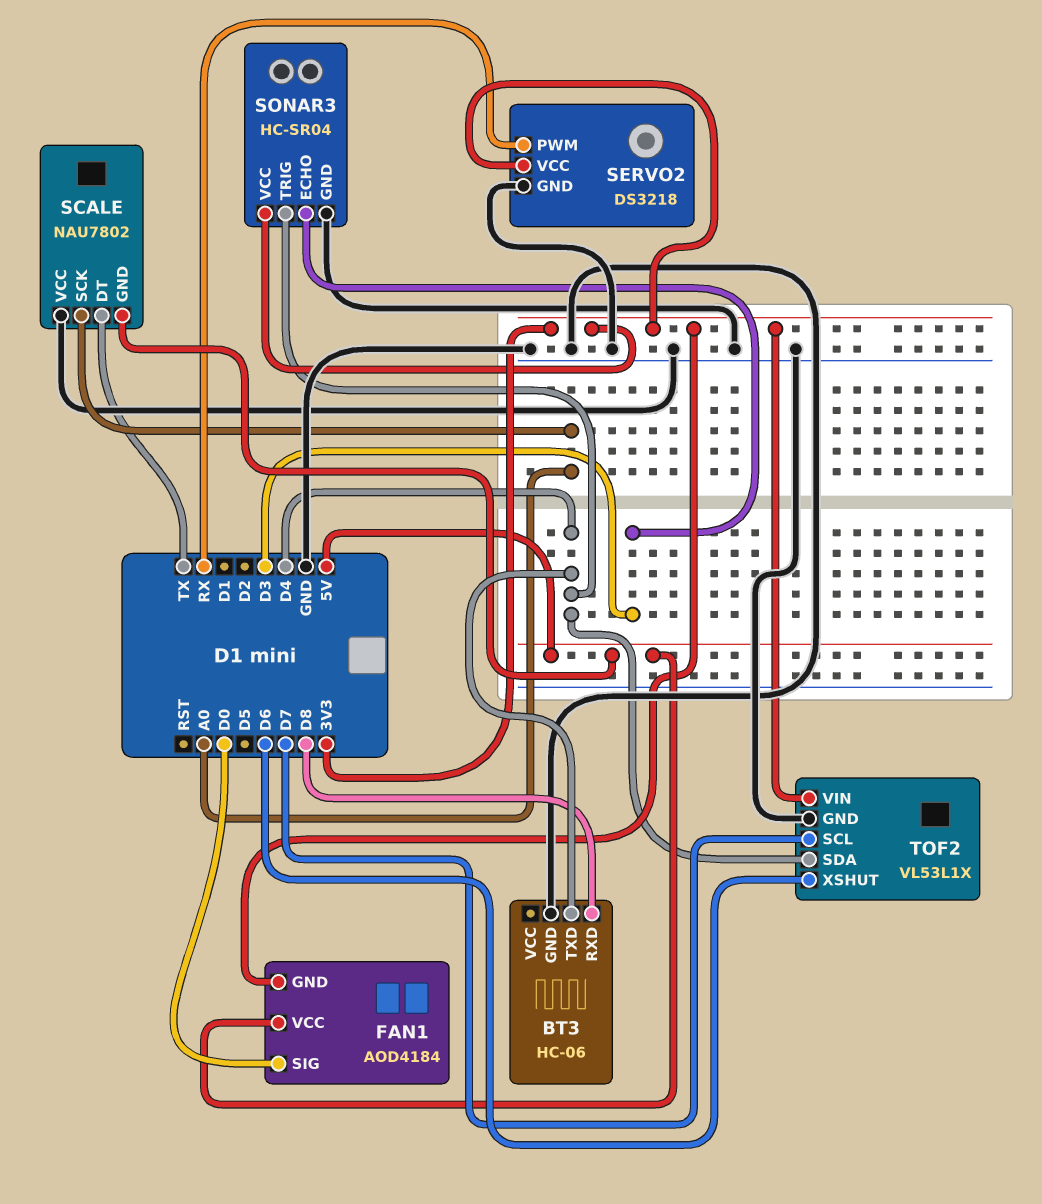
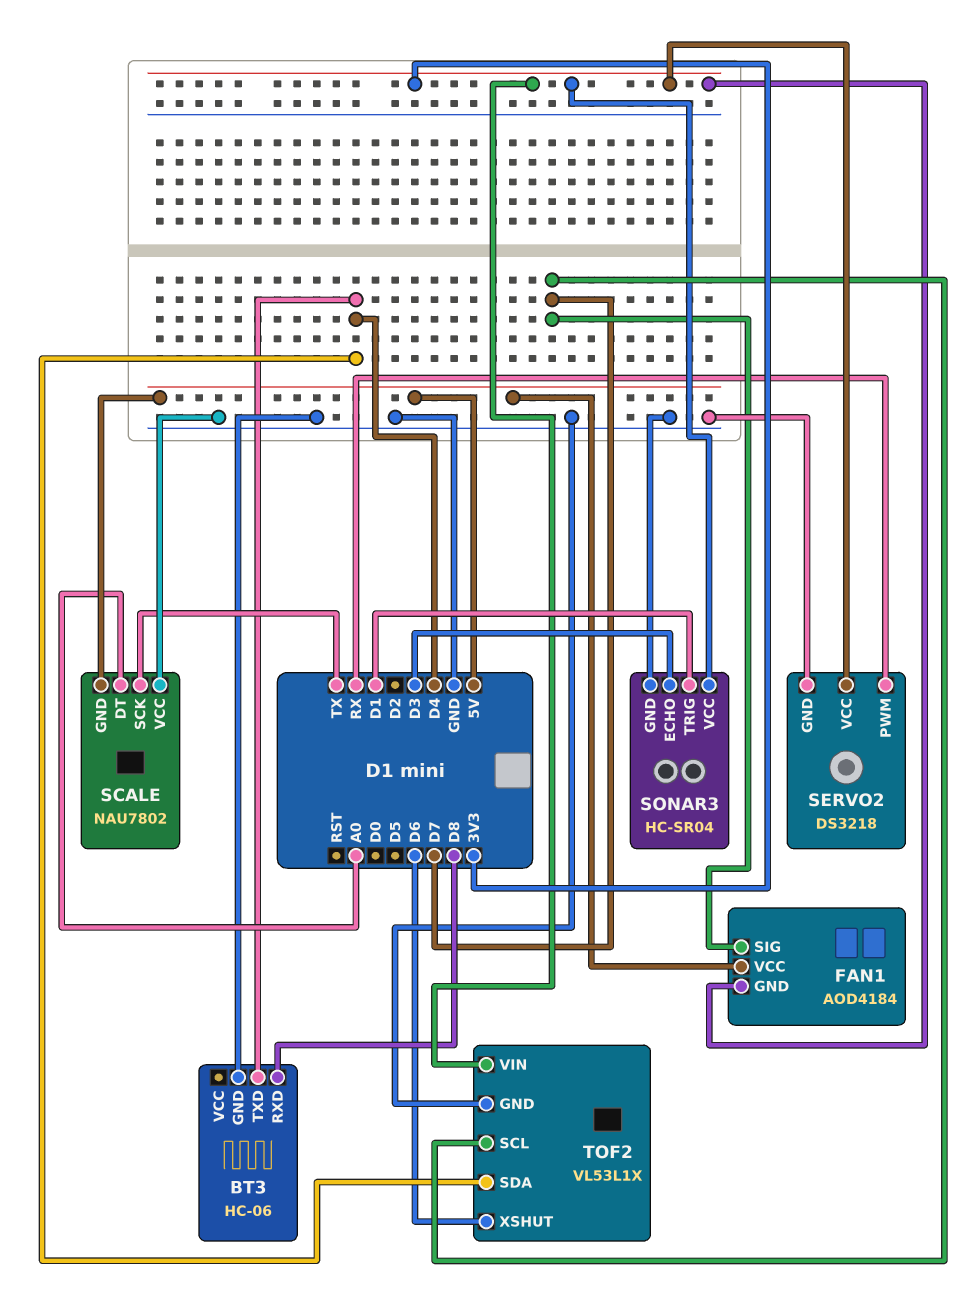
FAN1 pin SIG: D0 -> D7
SCALE pin DT: TX -> A0
SCALE pin SCK: A0 -> TX
SONAR3 pin TRIG: D4 -> D1

